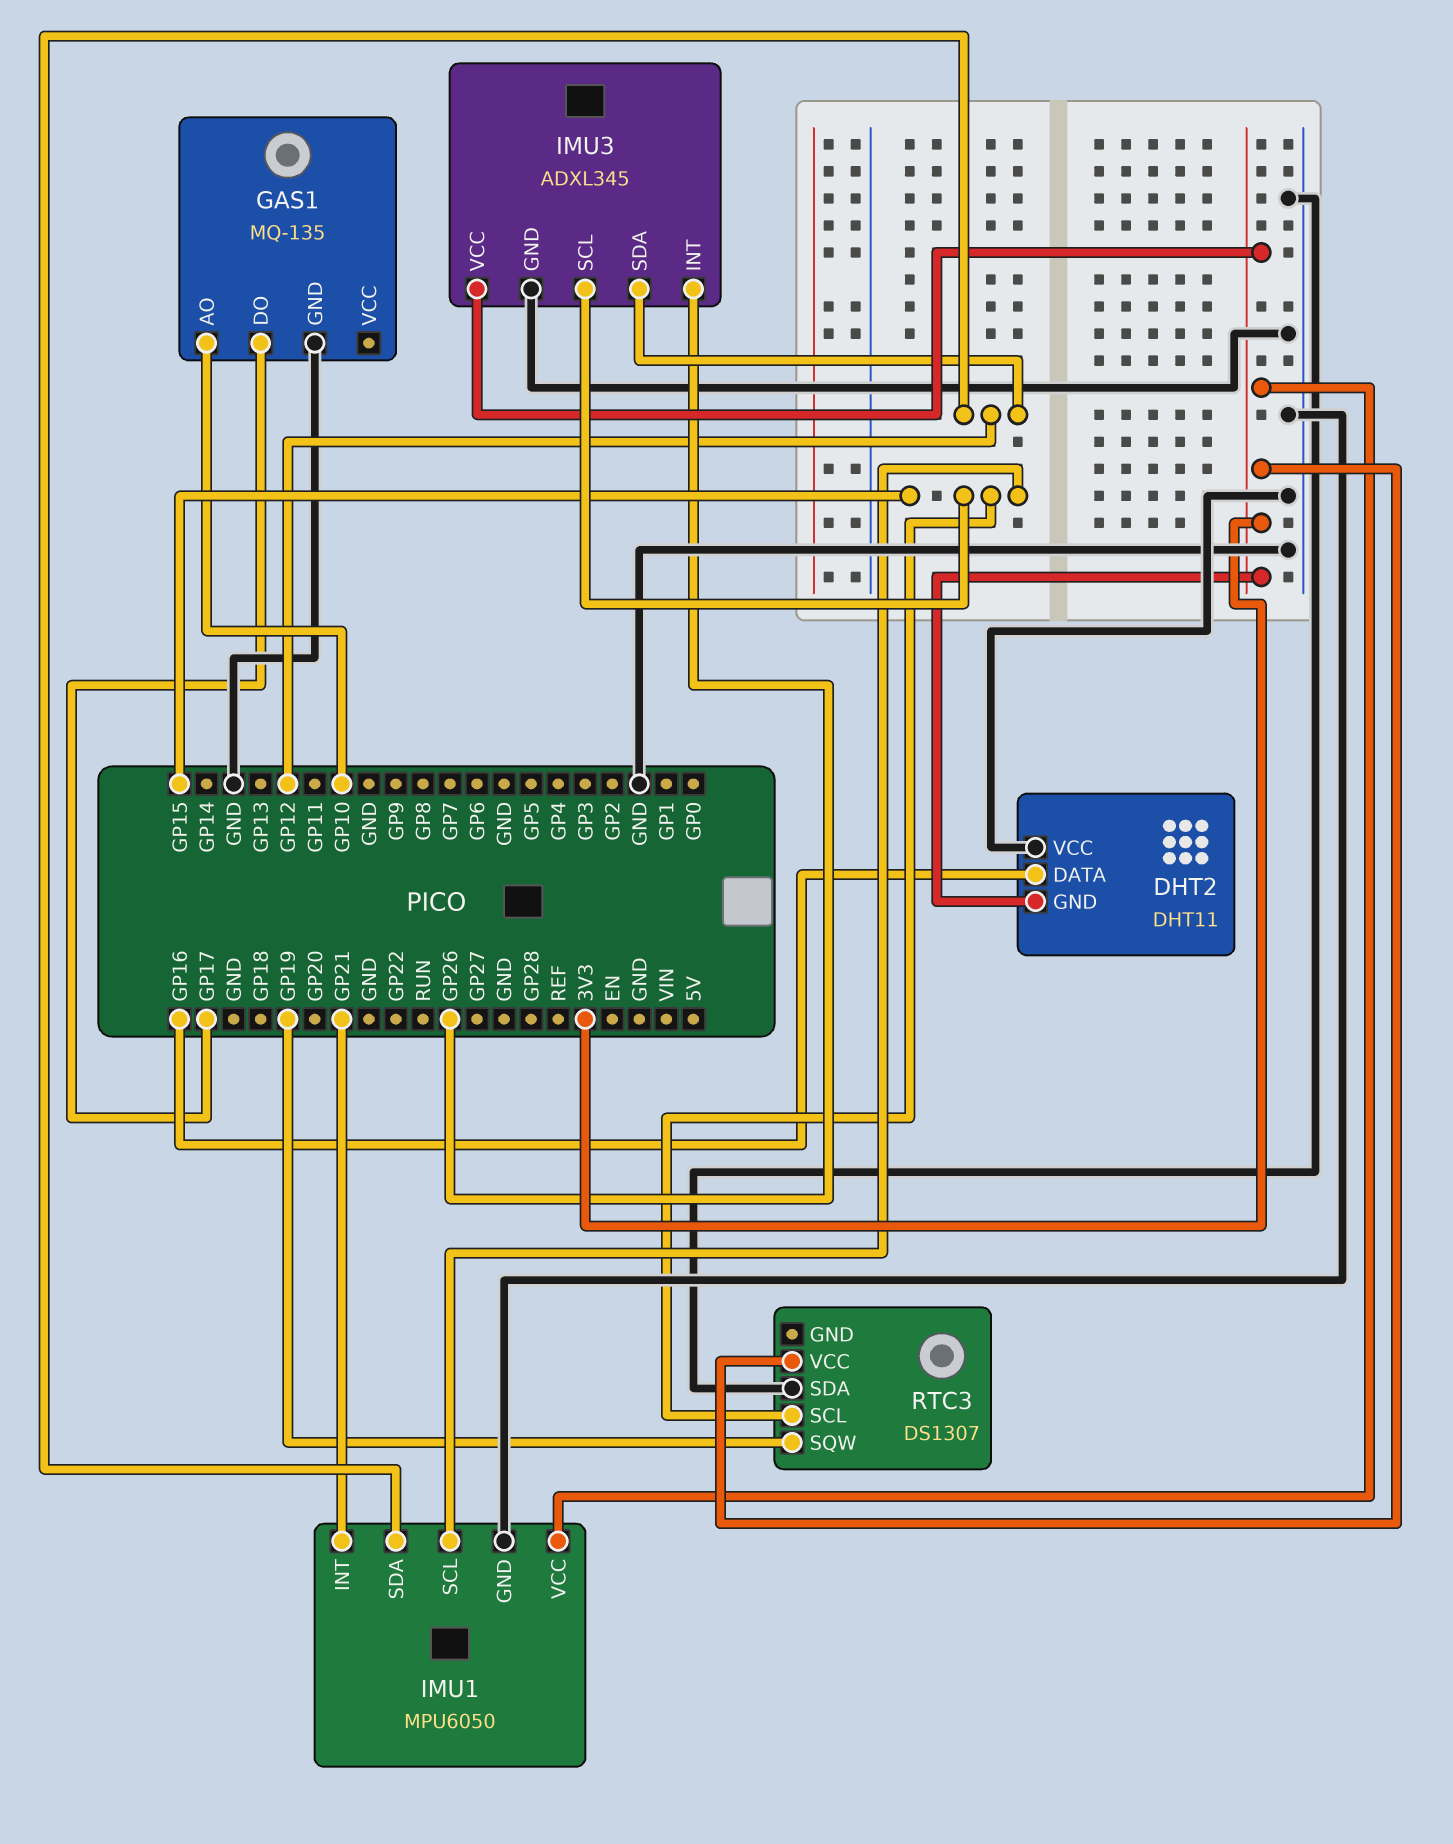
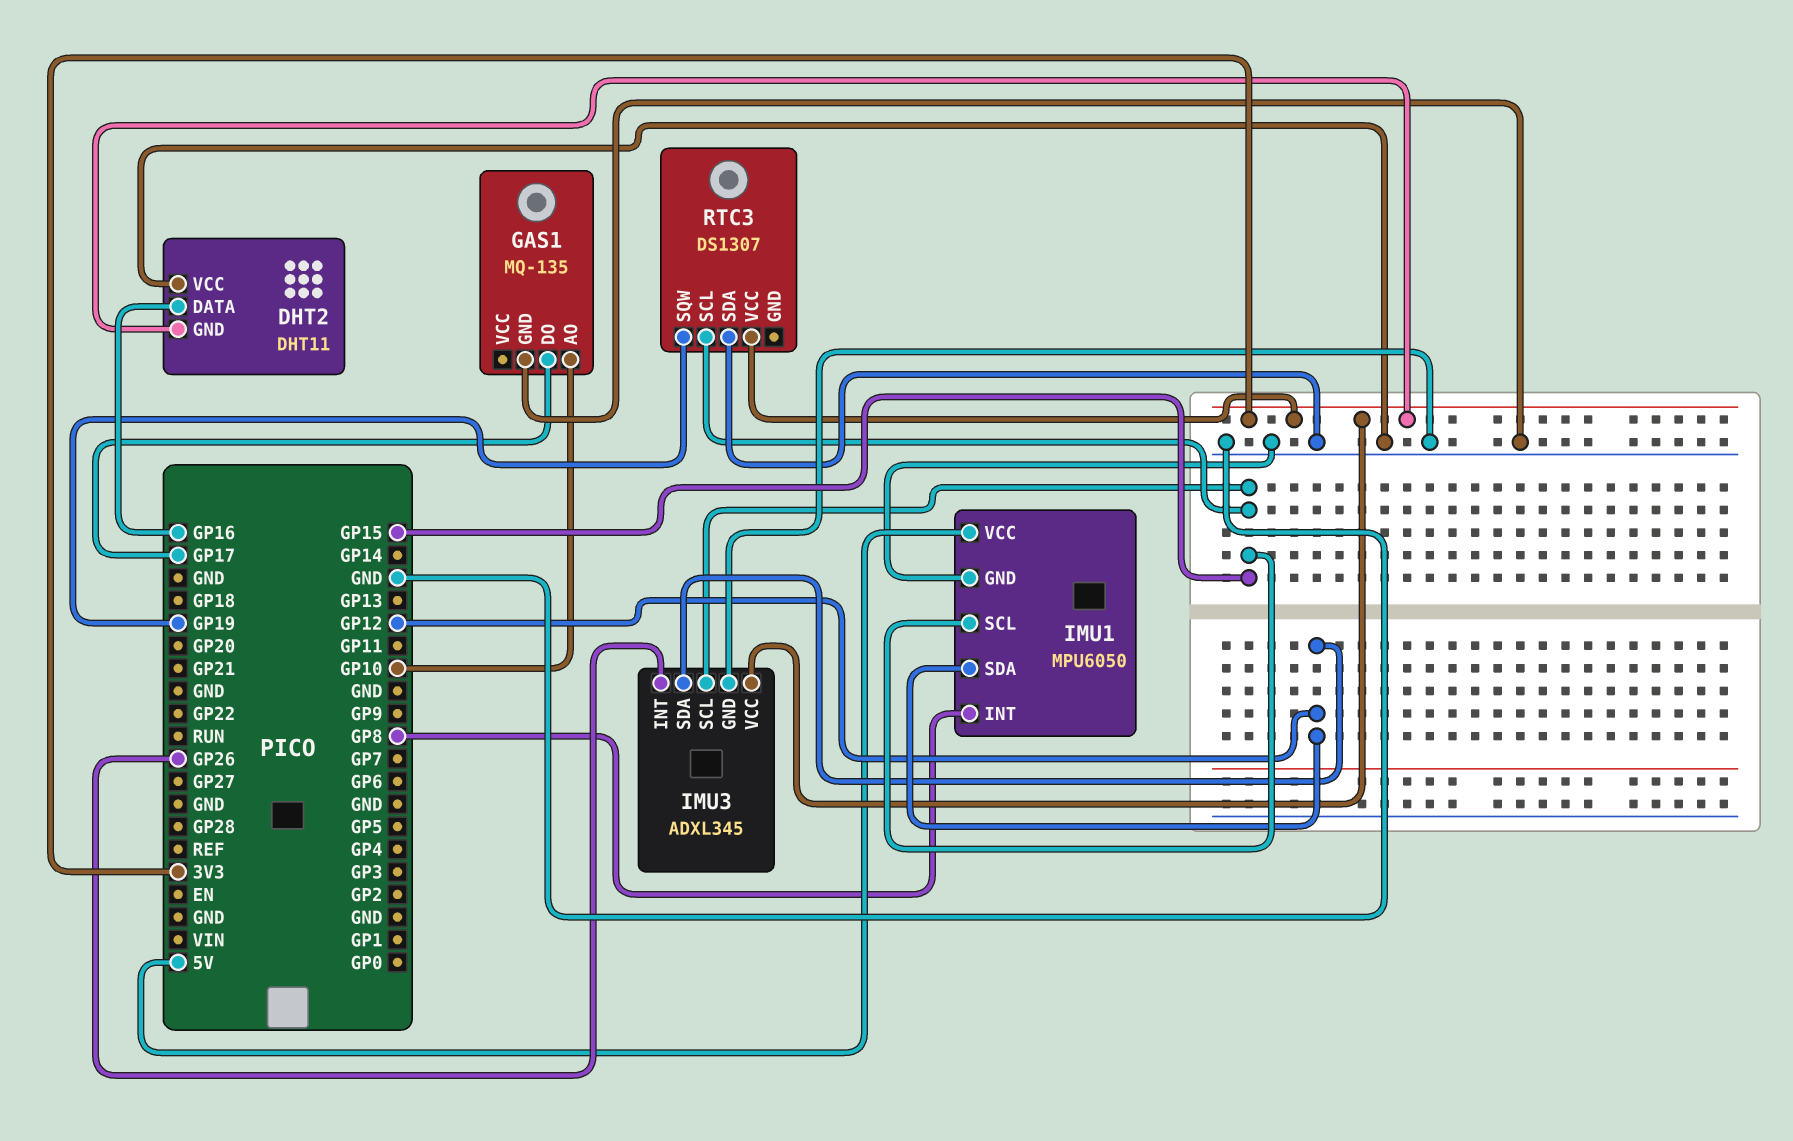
IMU1 pin INT: GP21 -> GP8
IMU1 pin VCC: 3V3 -> 5V

